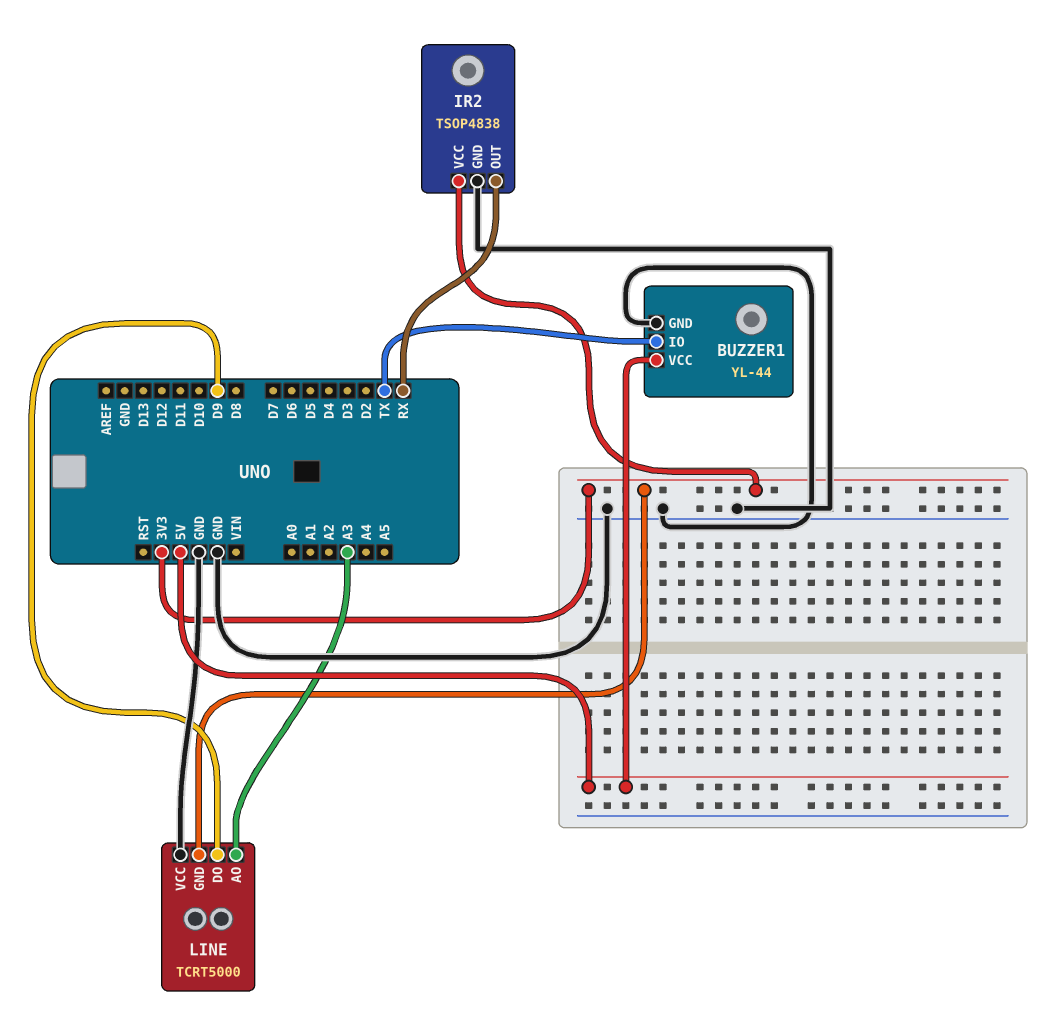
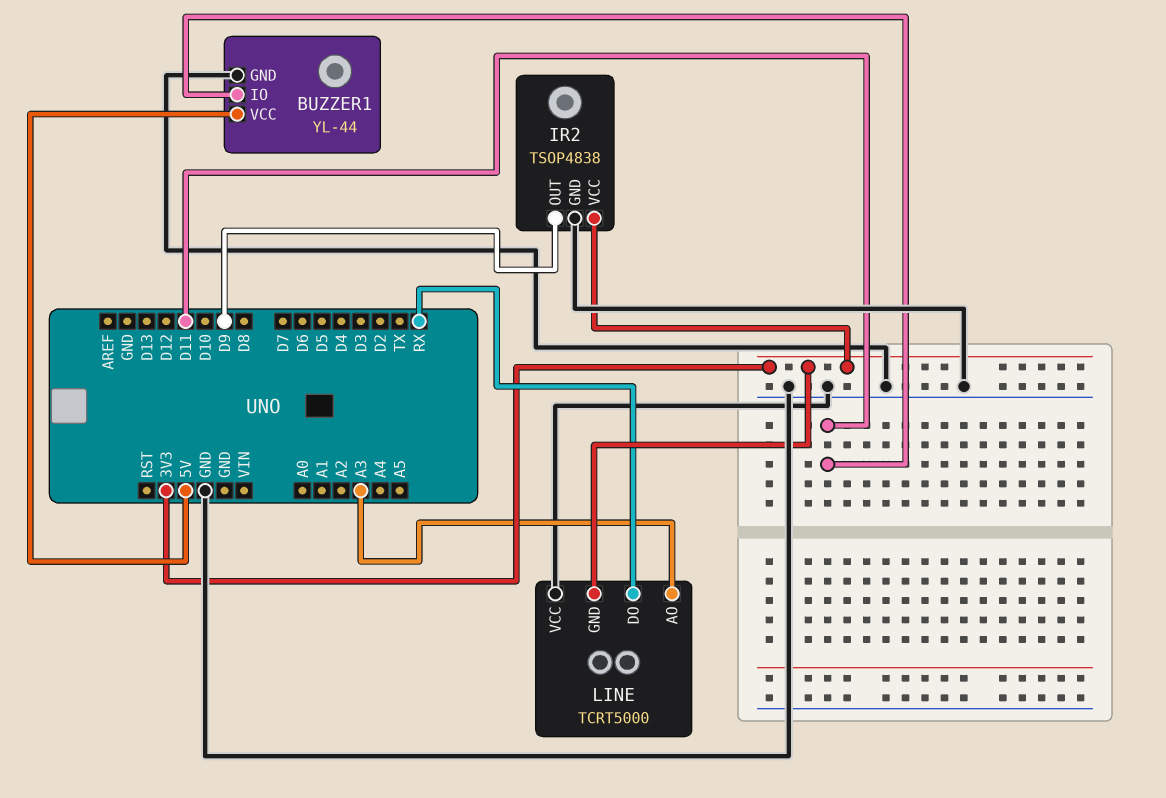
BUZZER1 pin IO: TX -> D11
IR2 pin OUT: RX -> D9
LINE pin DO: D9 -> RX

